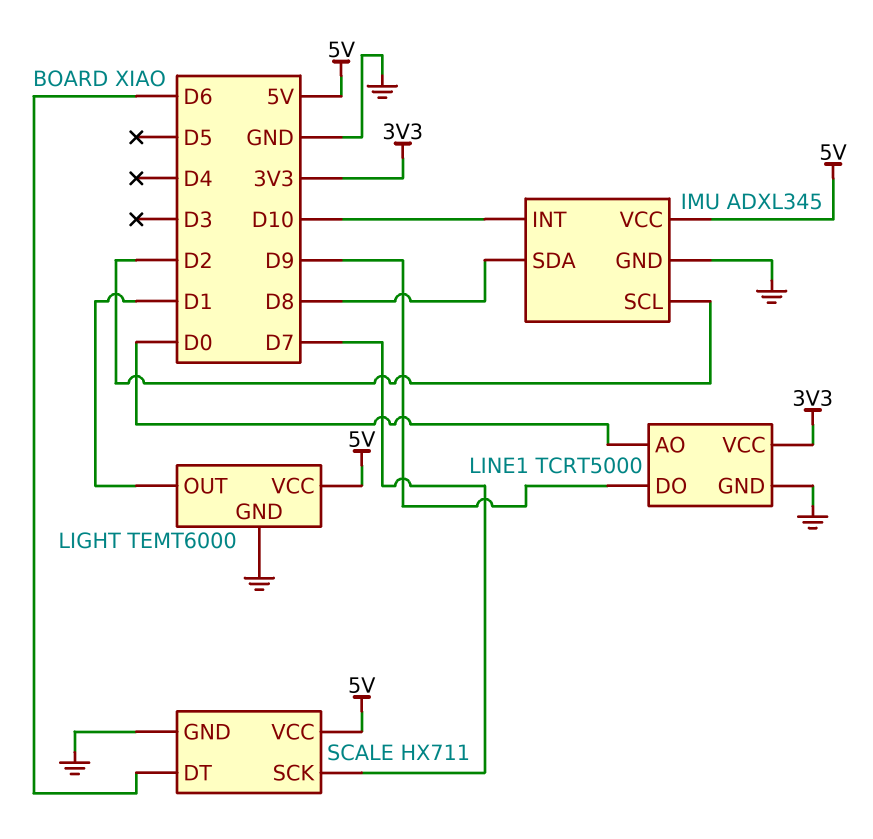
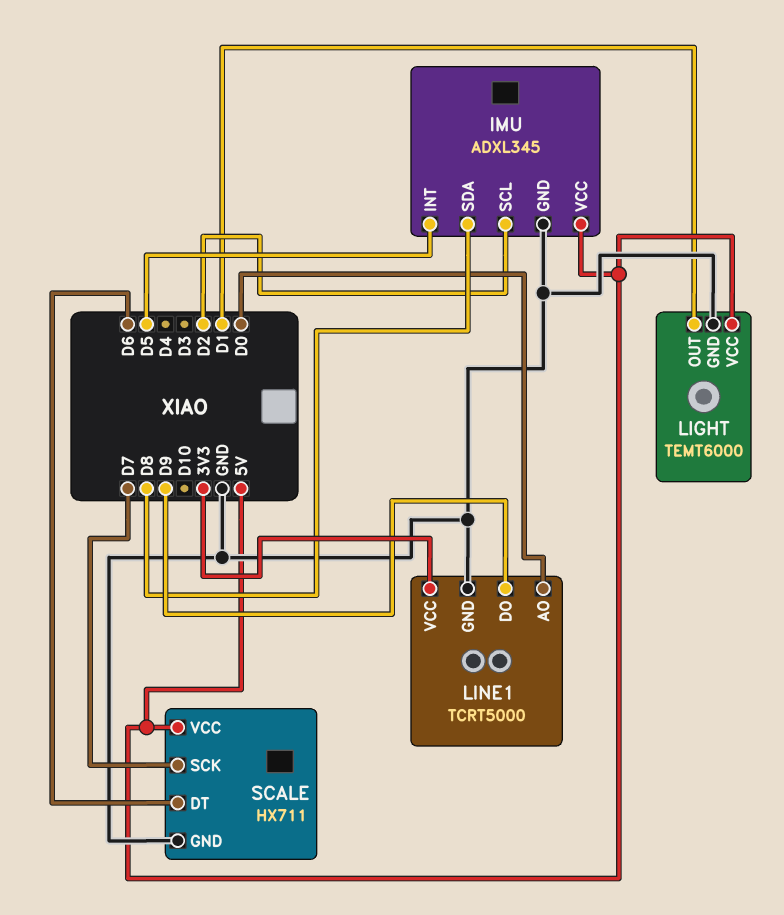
IMU pin INT: D10 -> D5

